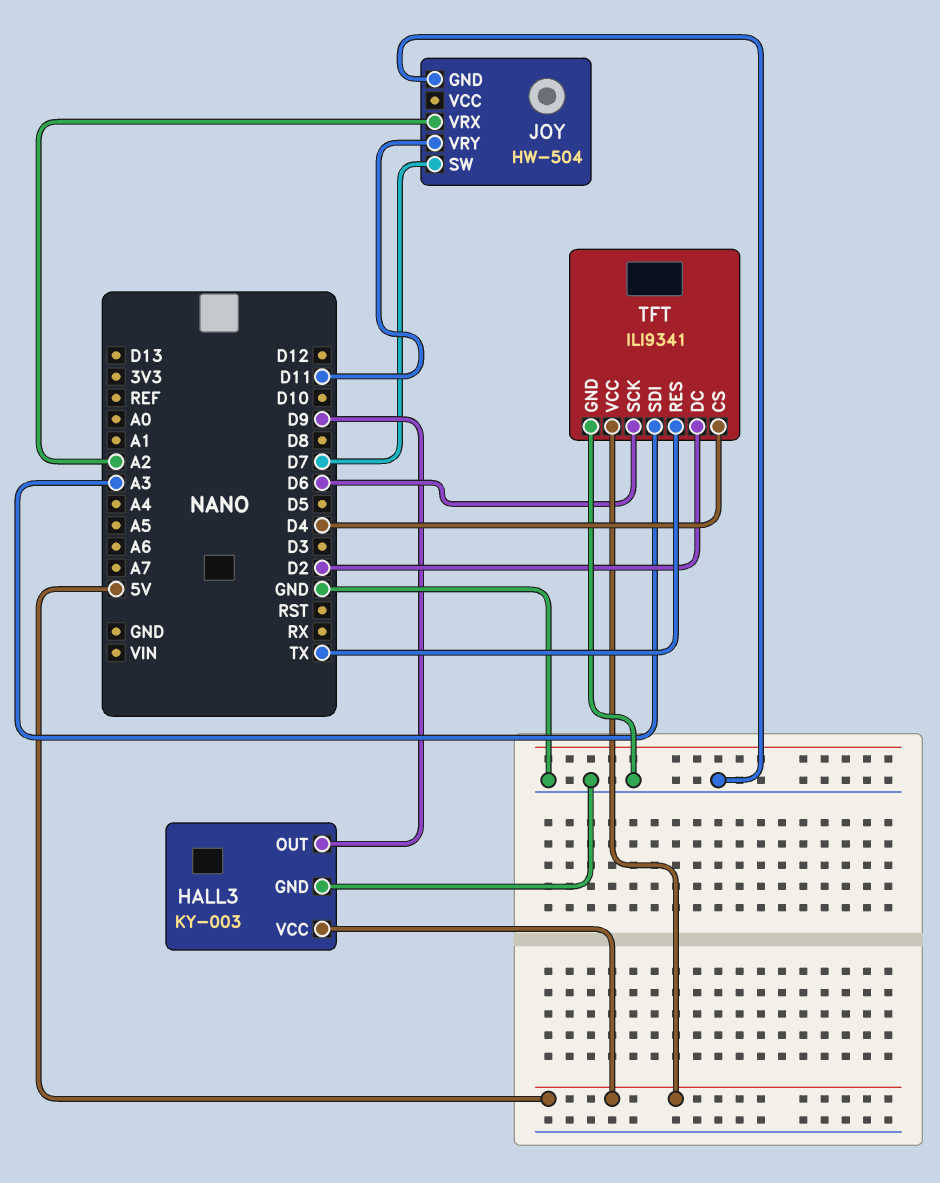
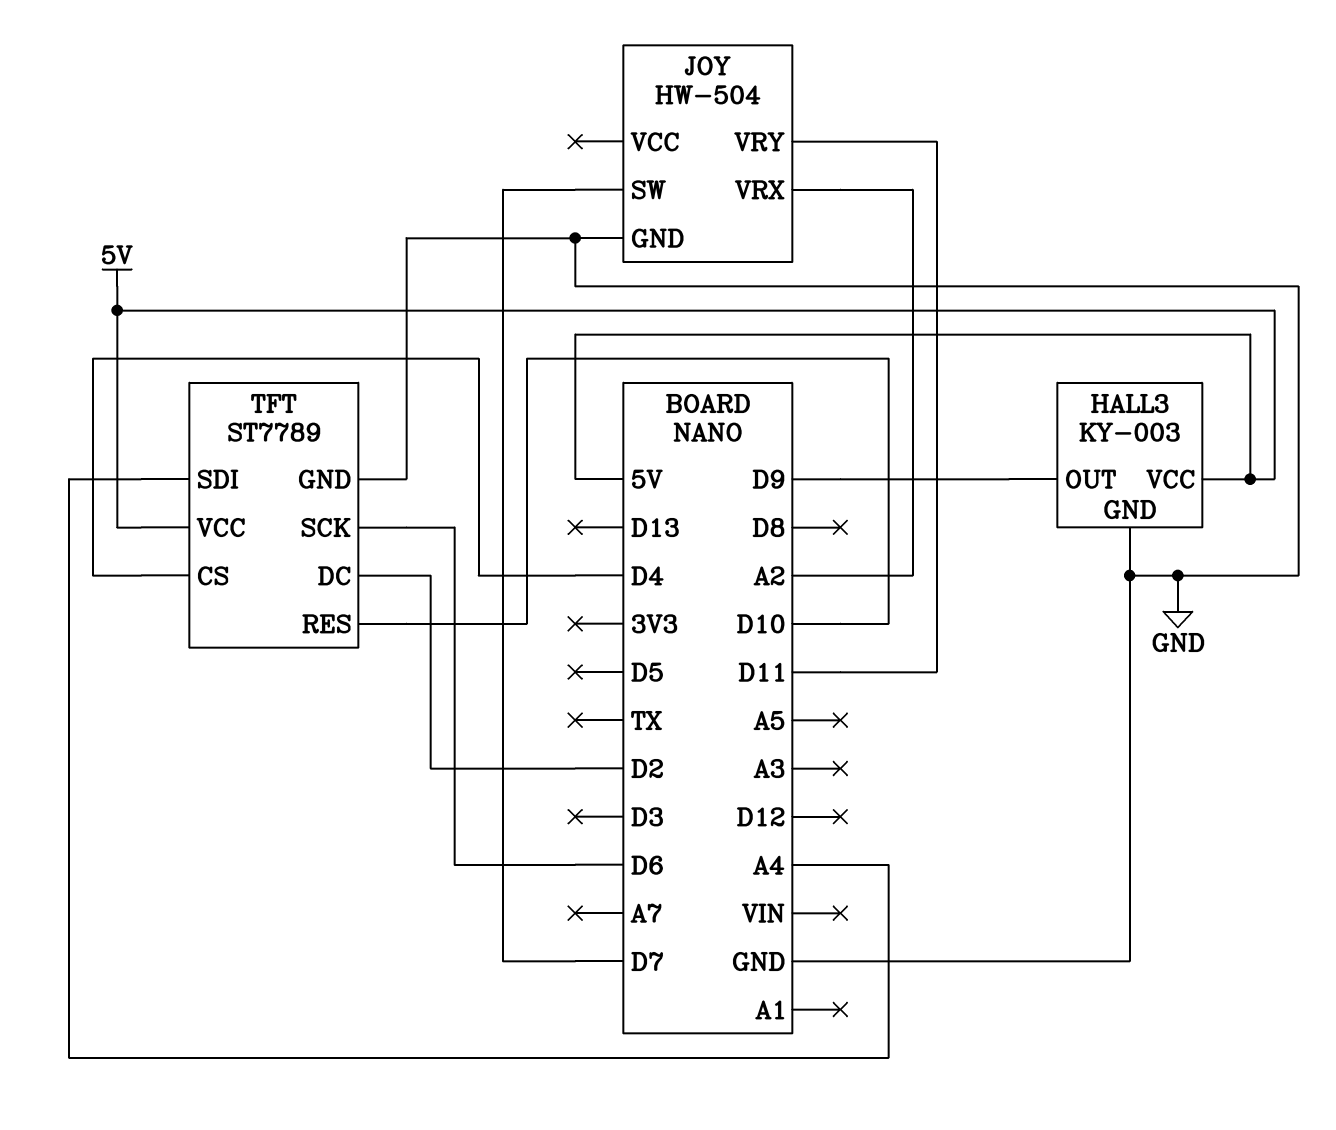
TFT: ILI9341 -> ST7789
TFT pin RES: TX -> D10
TFT pin SDI: A3 -> A4

